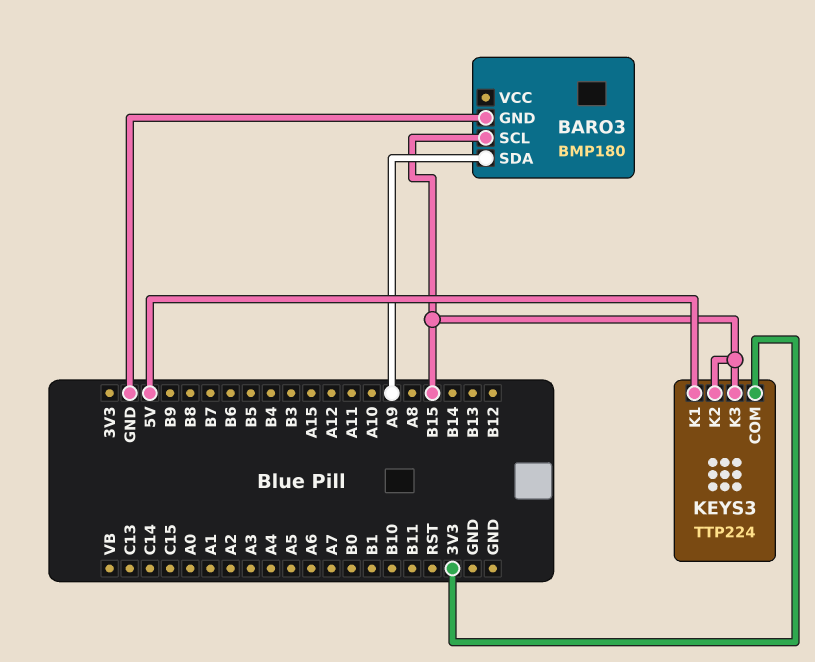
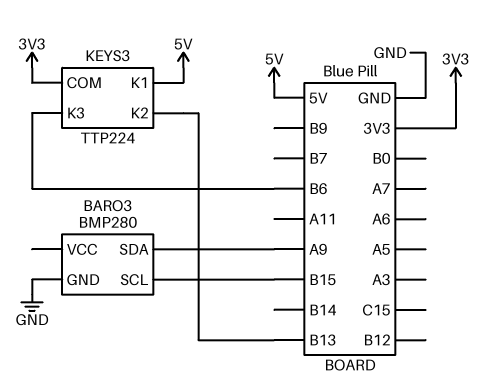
BARO3: BMP180 -> BMP280
KEYS3 pin K2: B15 -> B13
KEYS3 pin K3: B15 -> B6

